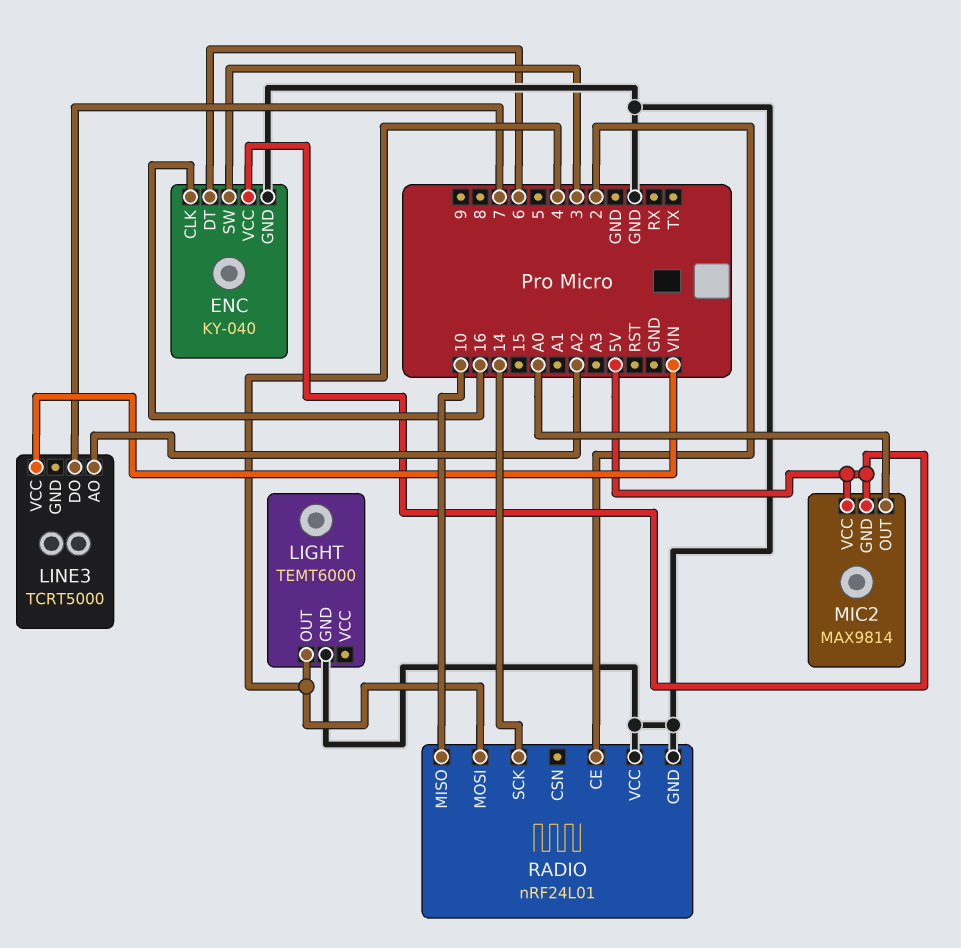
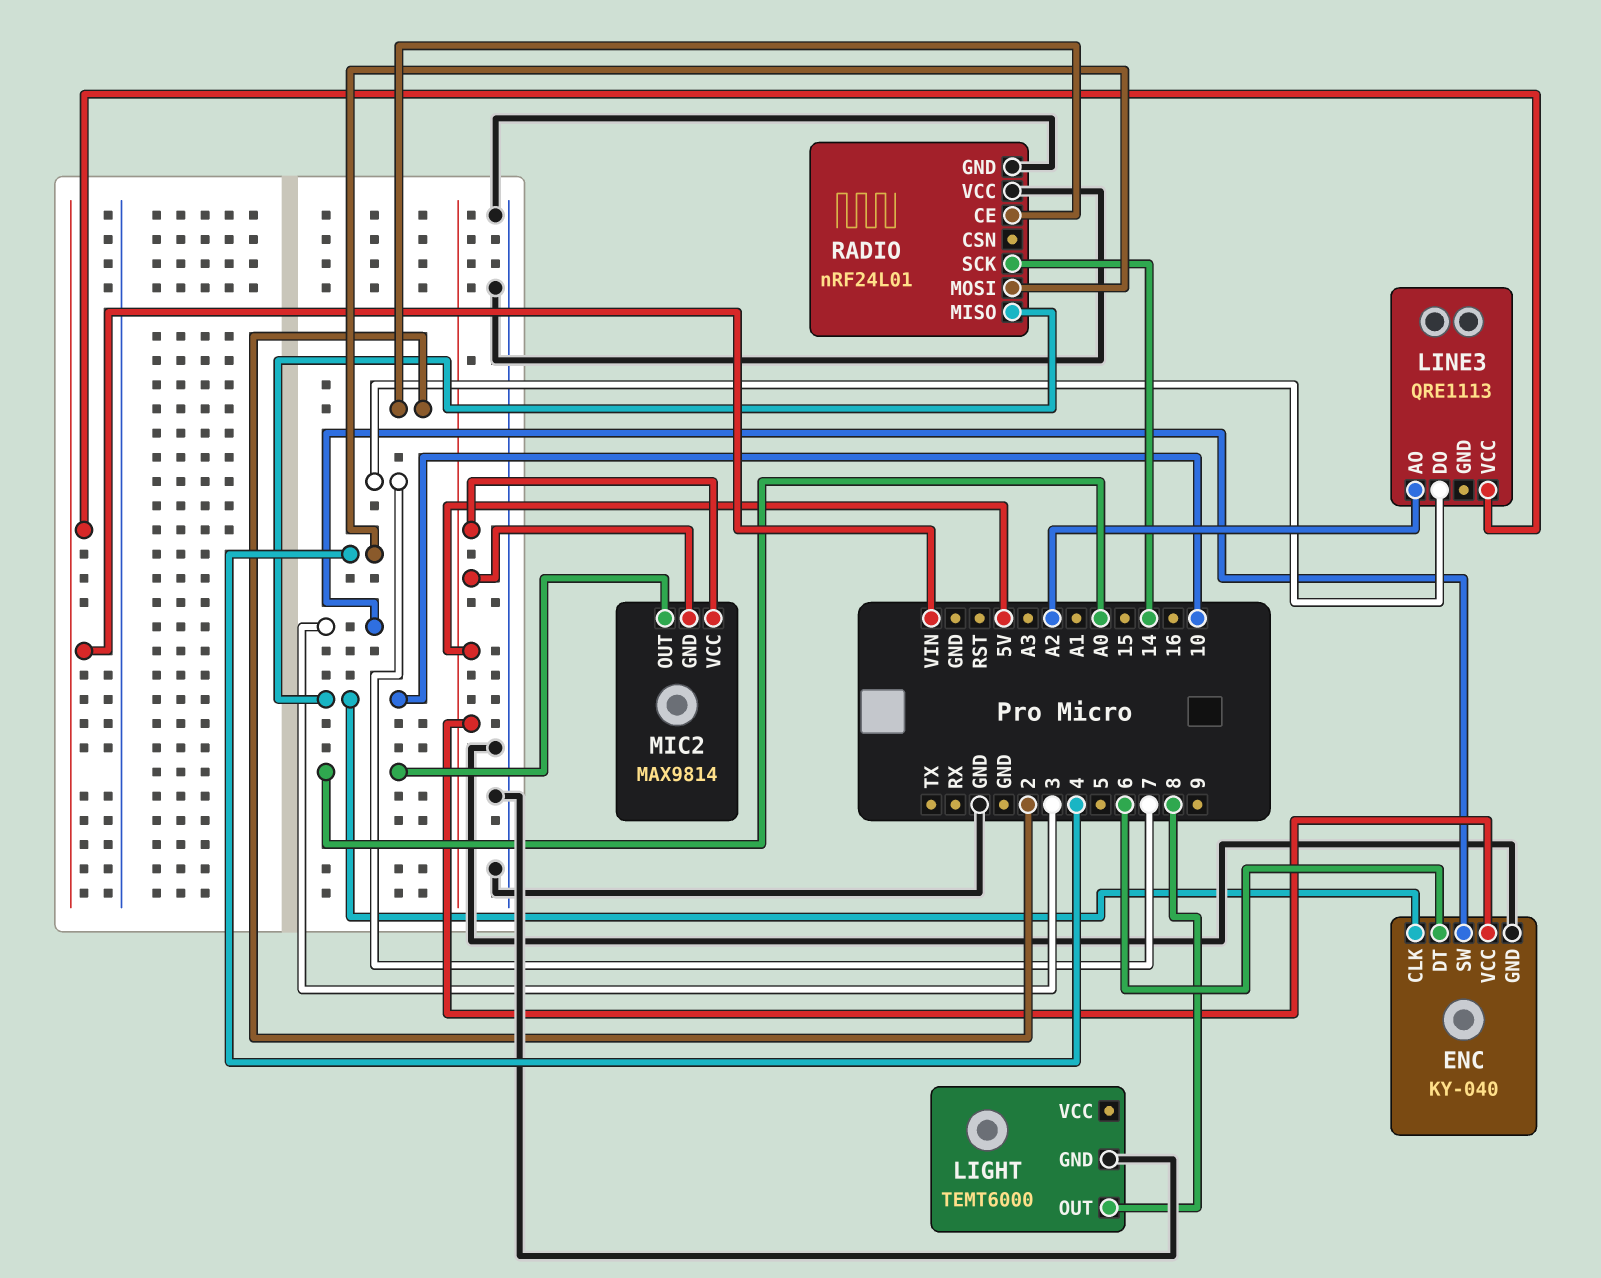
ENC pin CLK: 16 -> 10
LIGHT pin OUT: 4 -> 8
LINE3: TCRT5000 -> QRE1113

